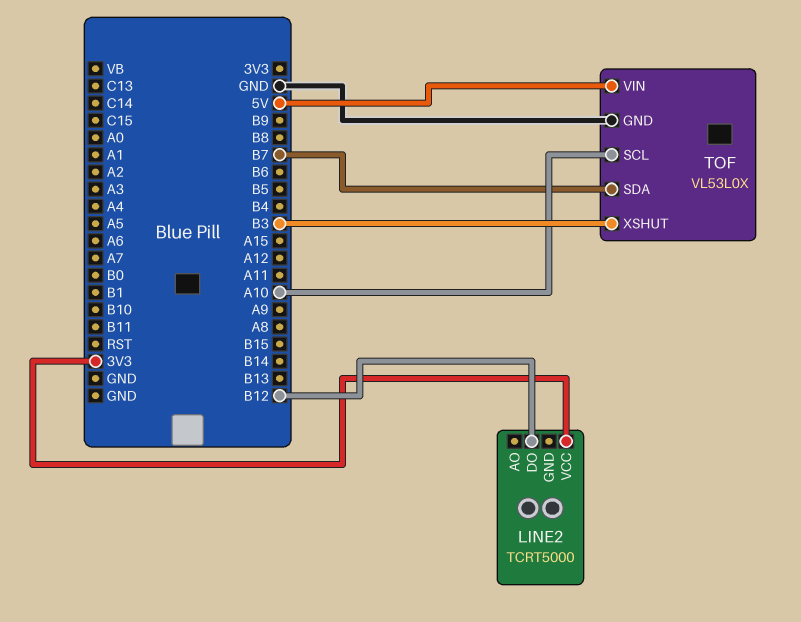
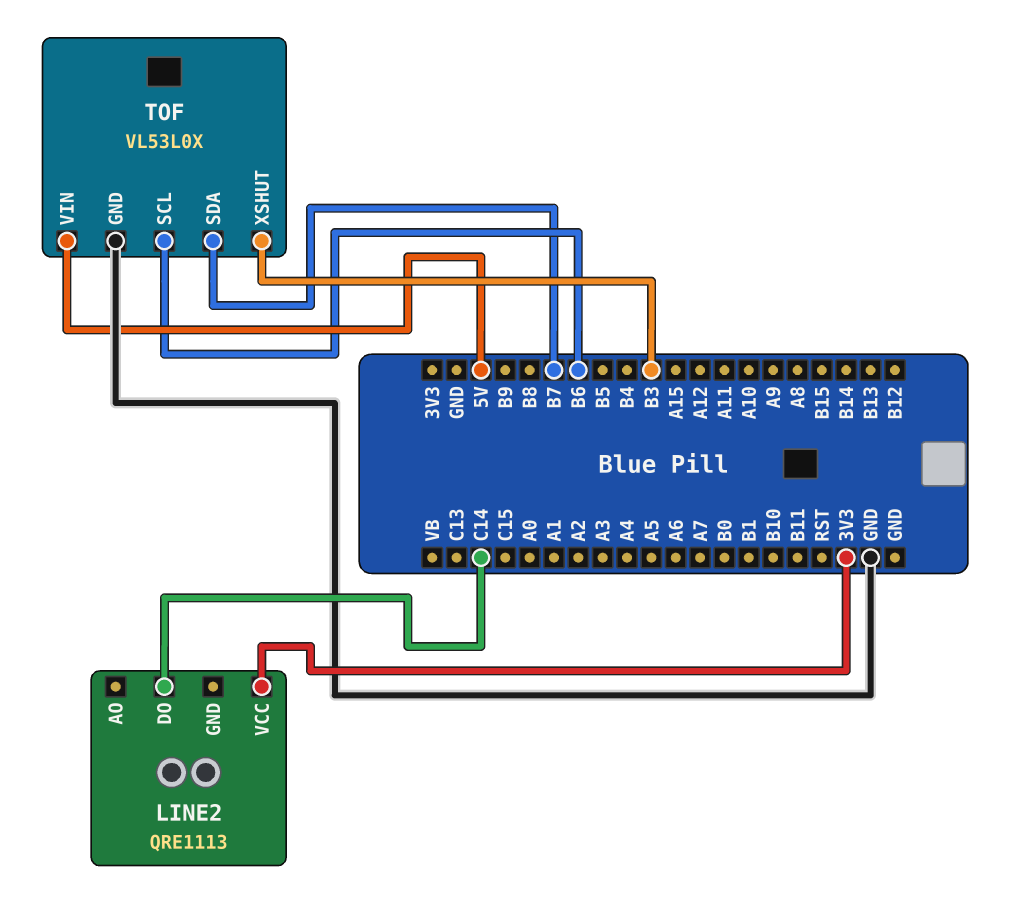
LINE2: TCRT5000 -> QRE1113
LINE2 pin DO: B12 -> C14
TOF pin SCL: A10 -> B6

